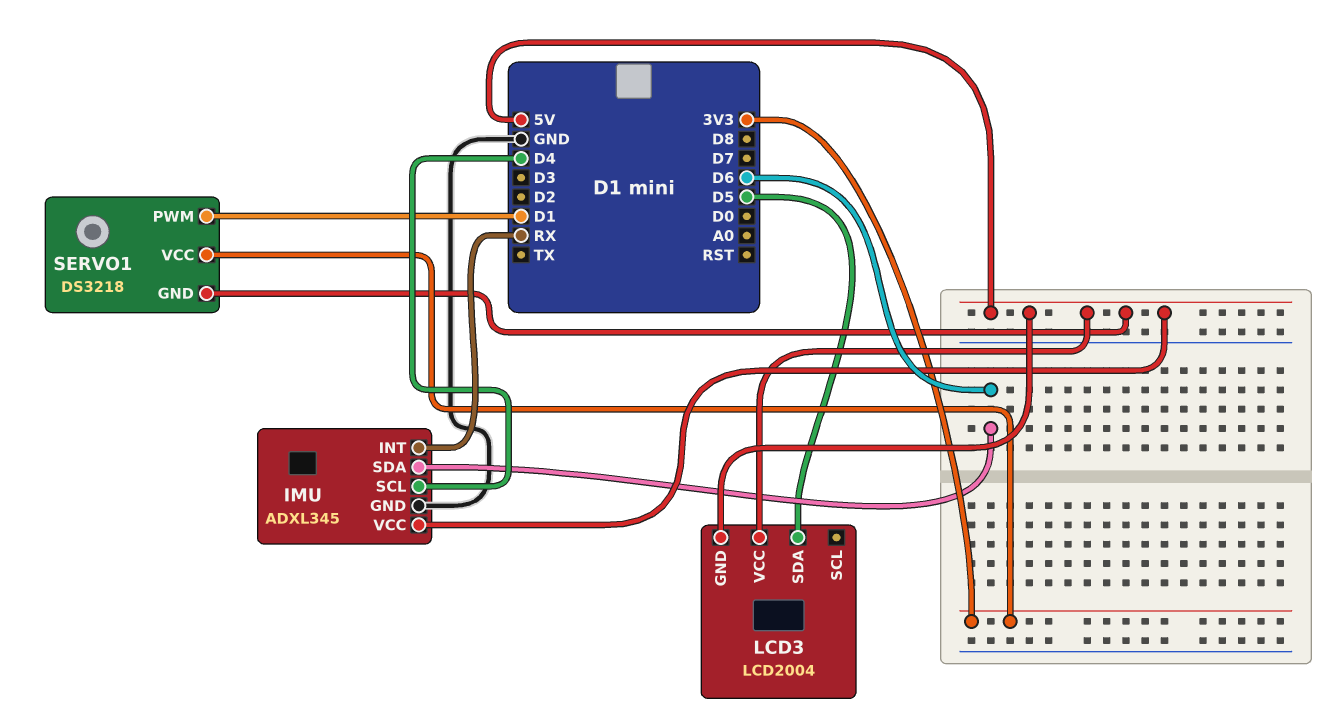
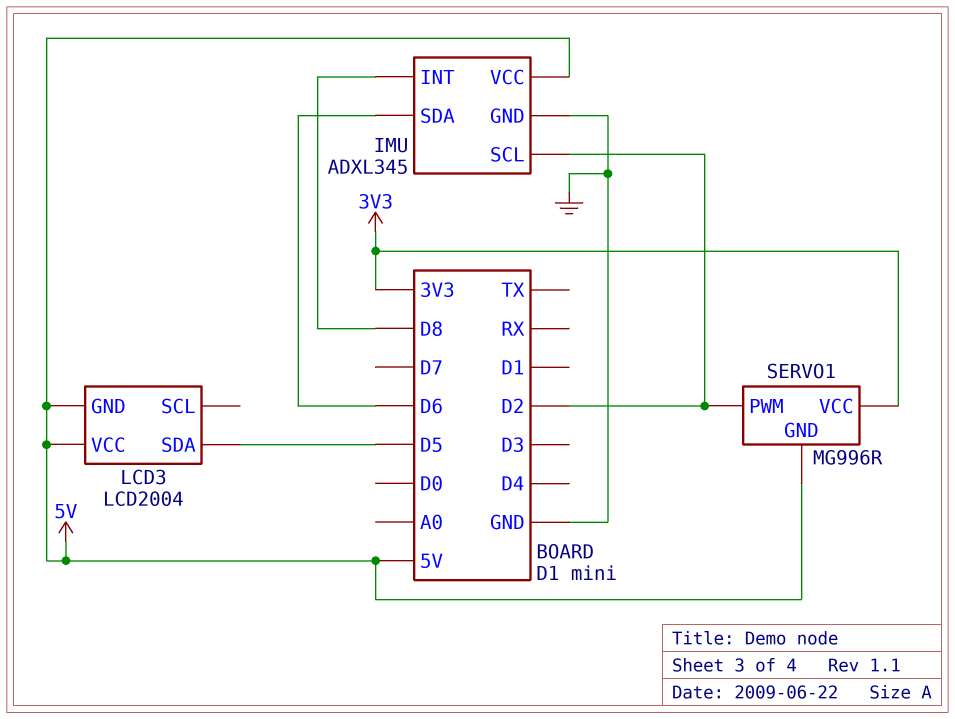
IMU pin INT: RX -> D8
IMU pin SCL: D4 -> D2
SERVO1: DS3218 -> MG996R
SERVO1 pin PWM: D1 -> D2

